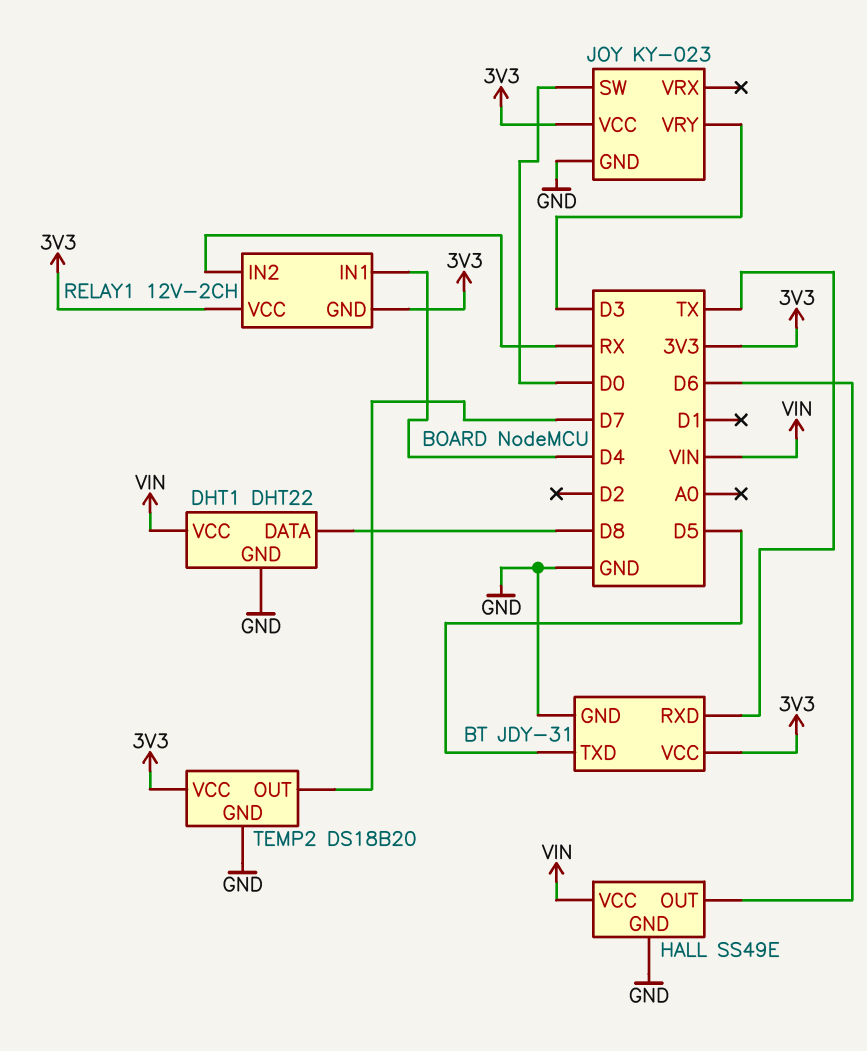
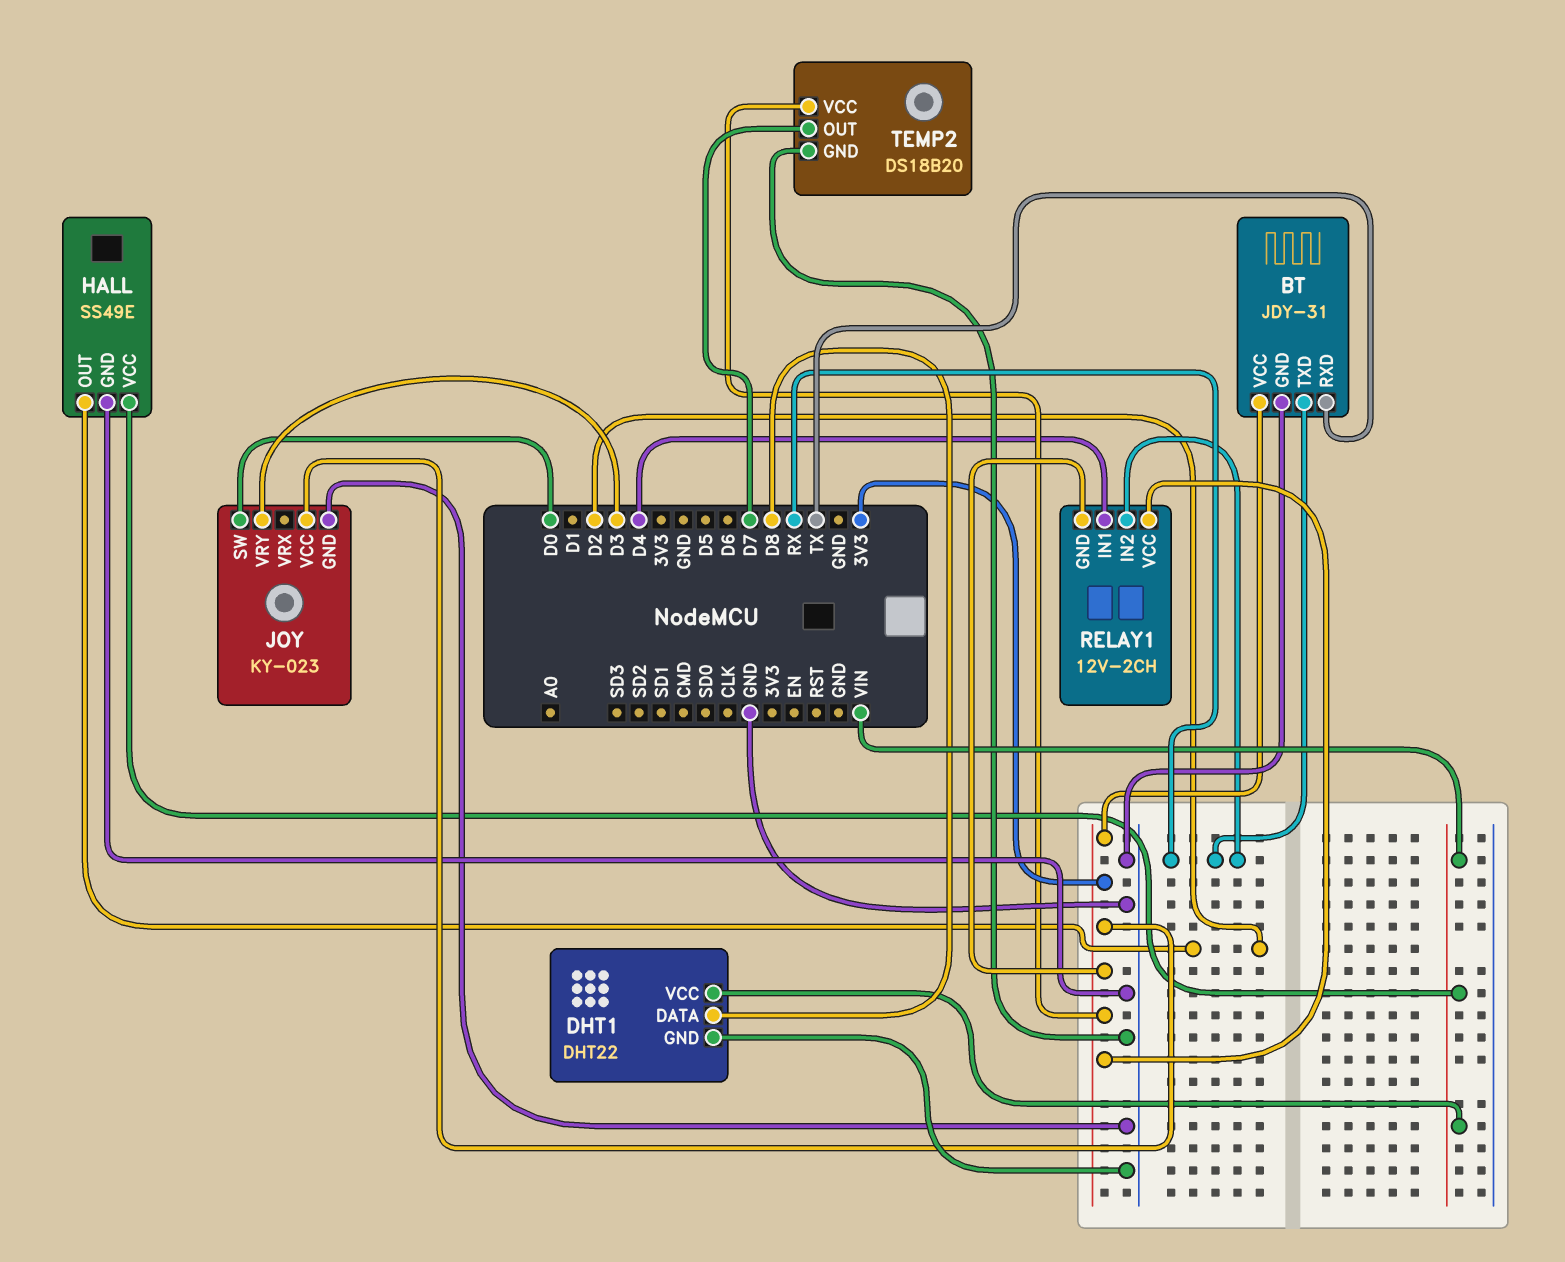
BT pin TXD: D5 -> RX
HALL pin OUT: D6 -> D2

